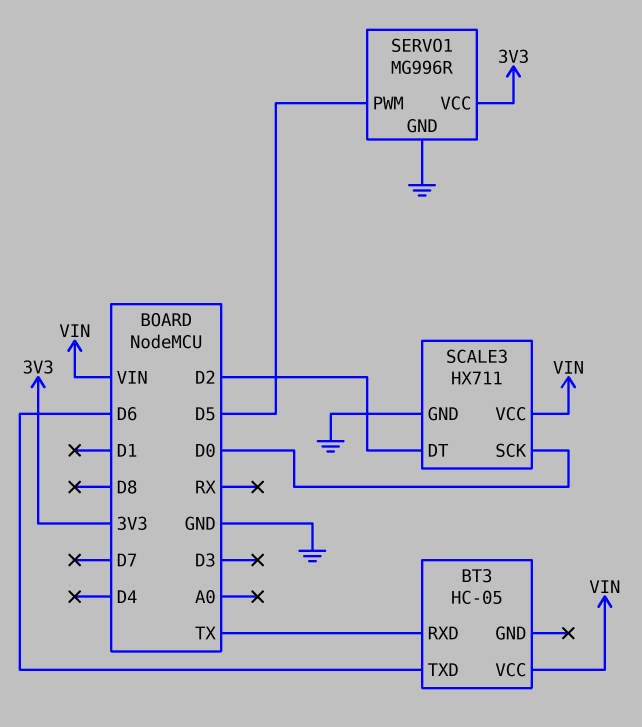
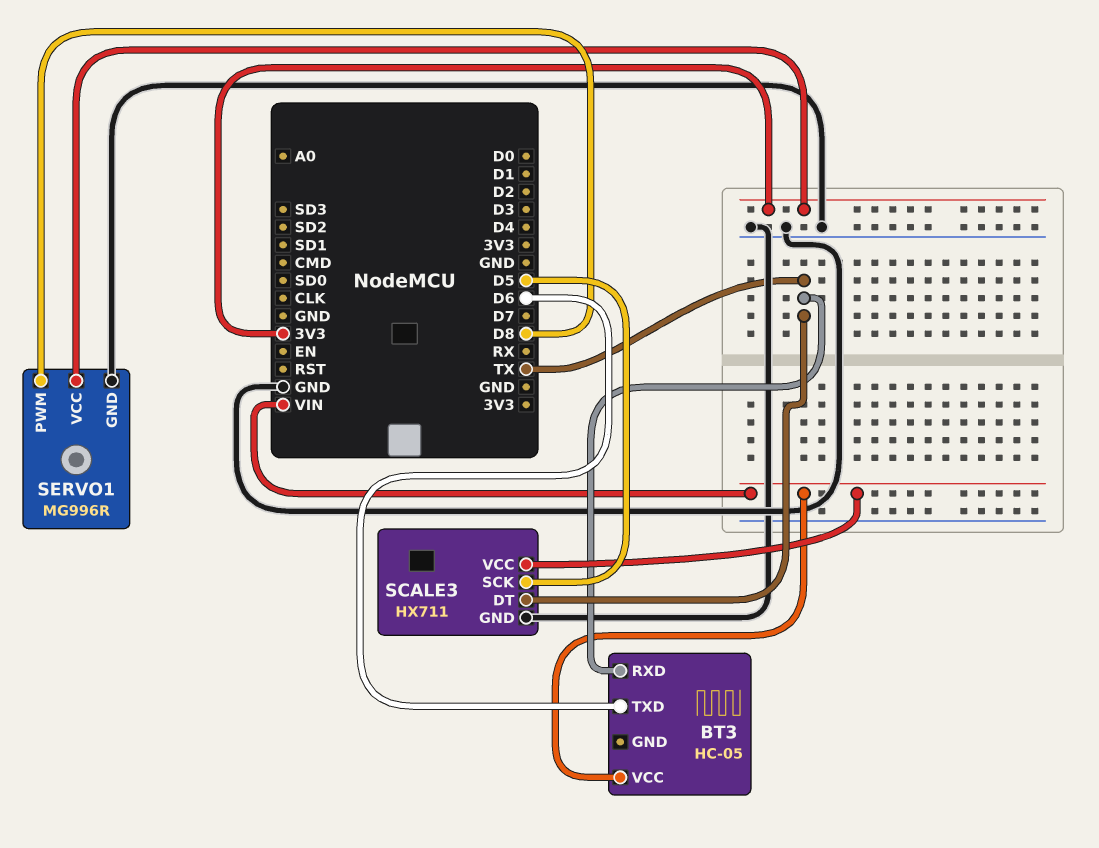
SCALE3 pin DT: D2 -> TX
SCALE3 pin SCK: D0 -> D5
SERVO1 pin PWM: D5 -> D8

